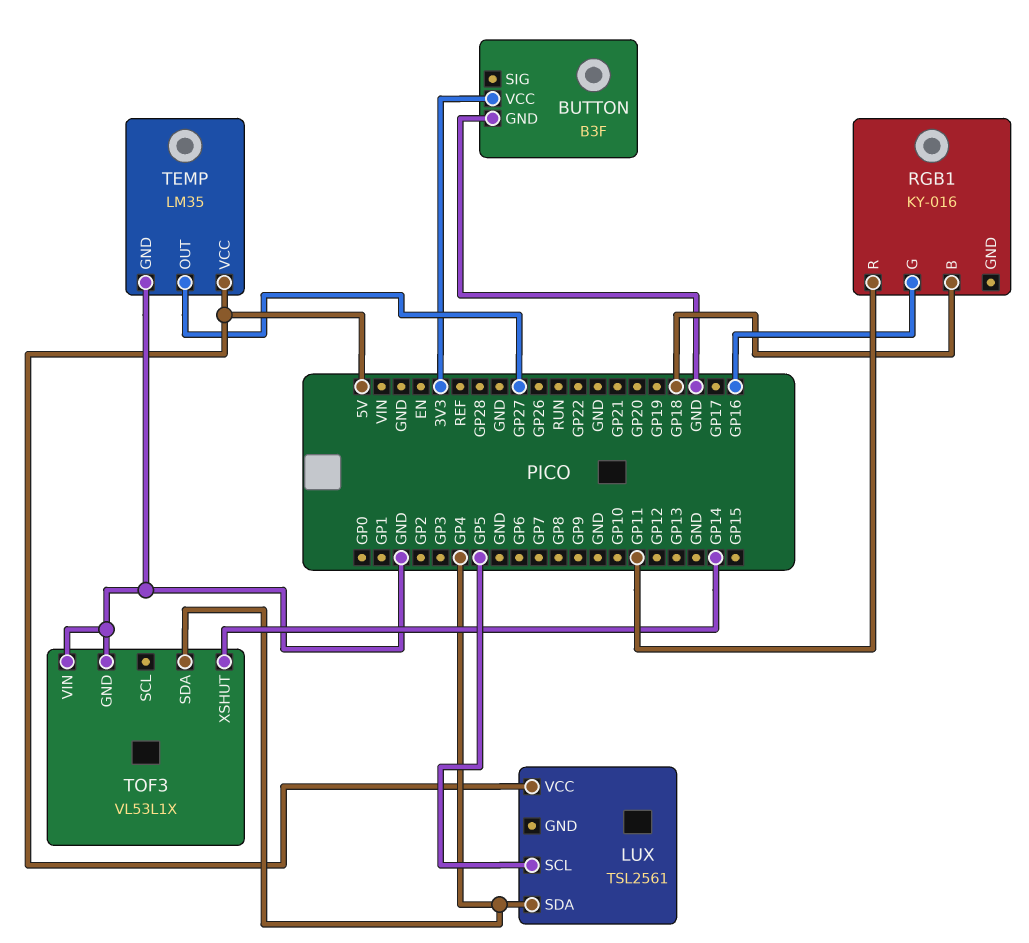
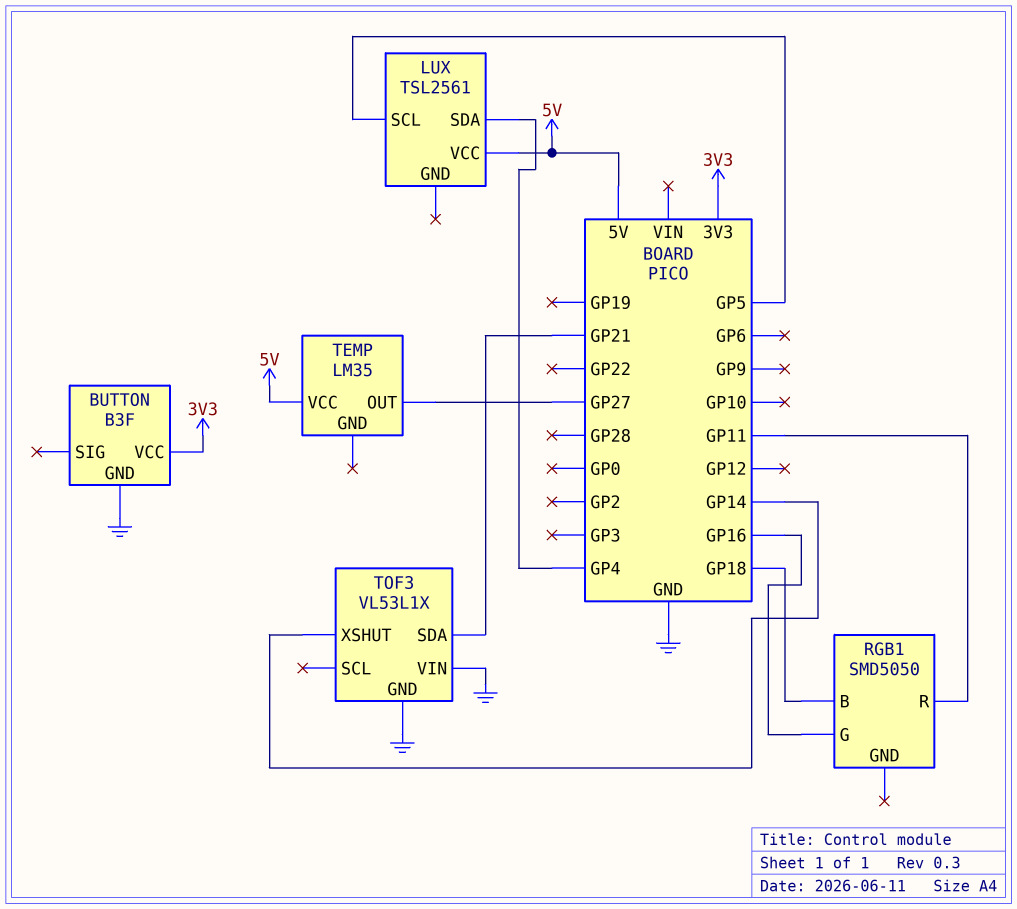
RGB1: KY-016 -> SMD5050
TEMP pin GND: GND -> none
TOF3 pin SDA: GP4 -> GP21

